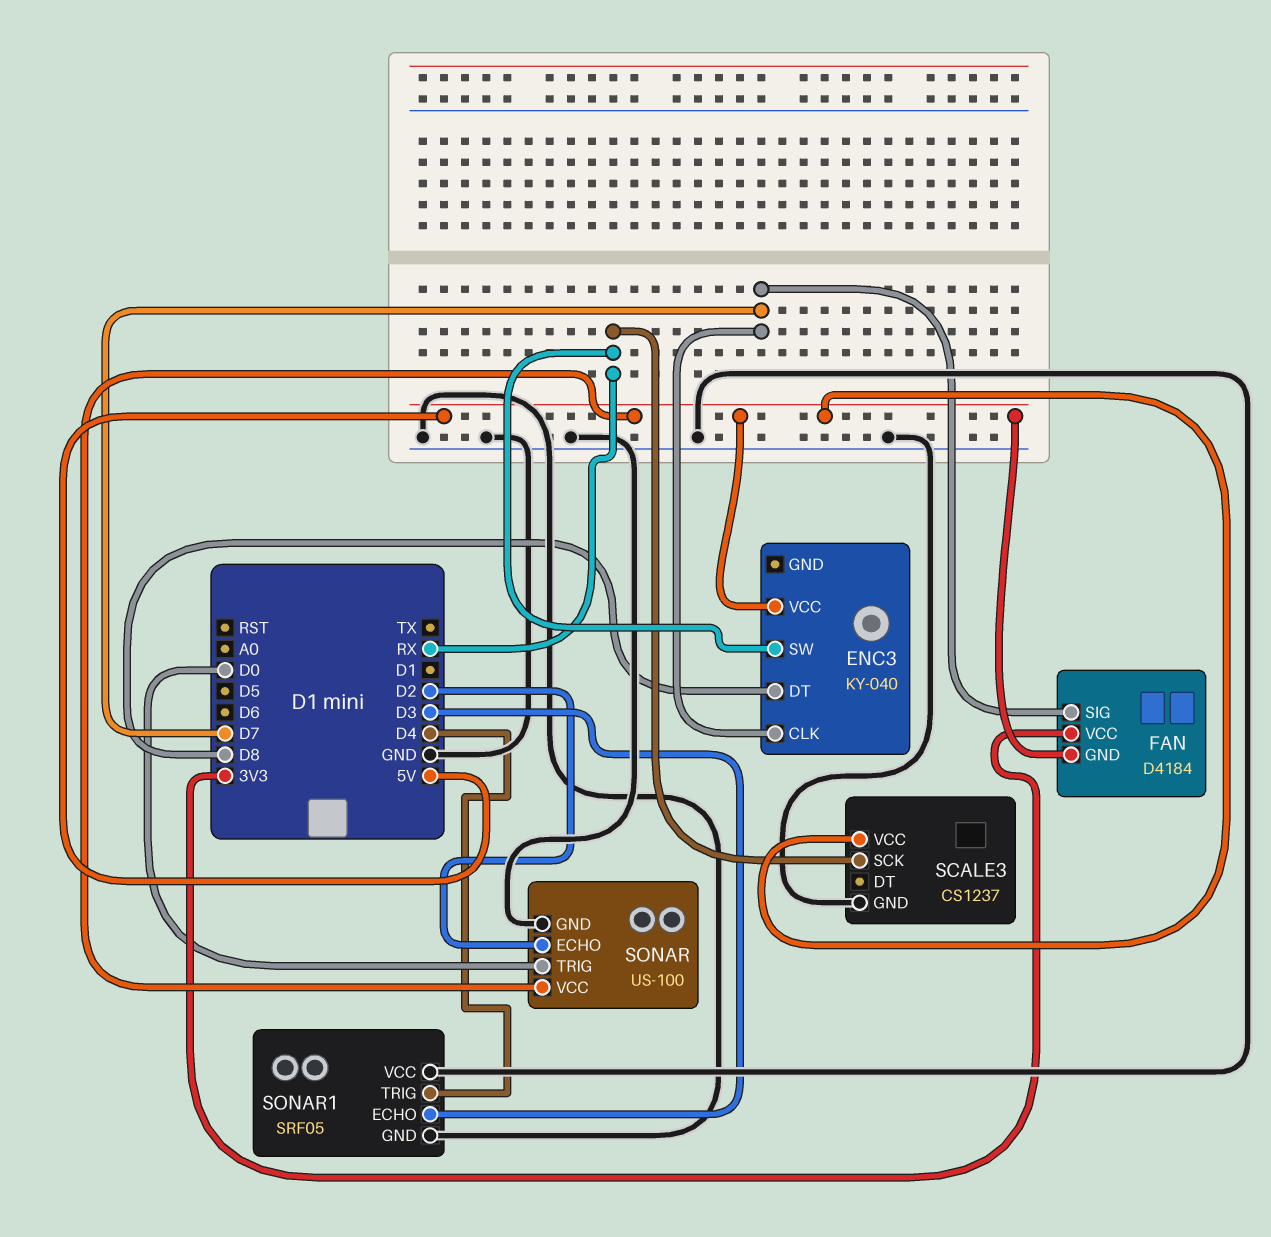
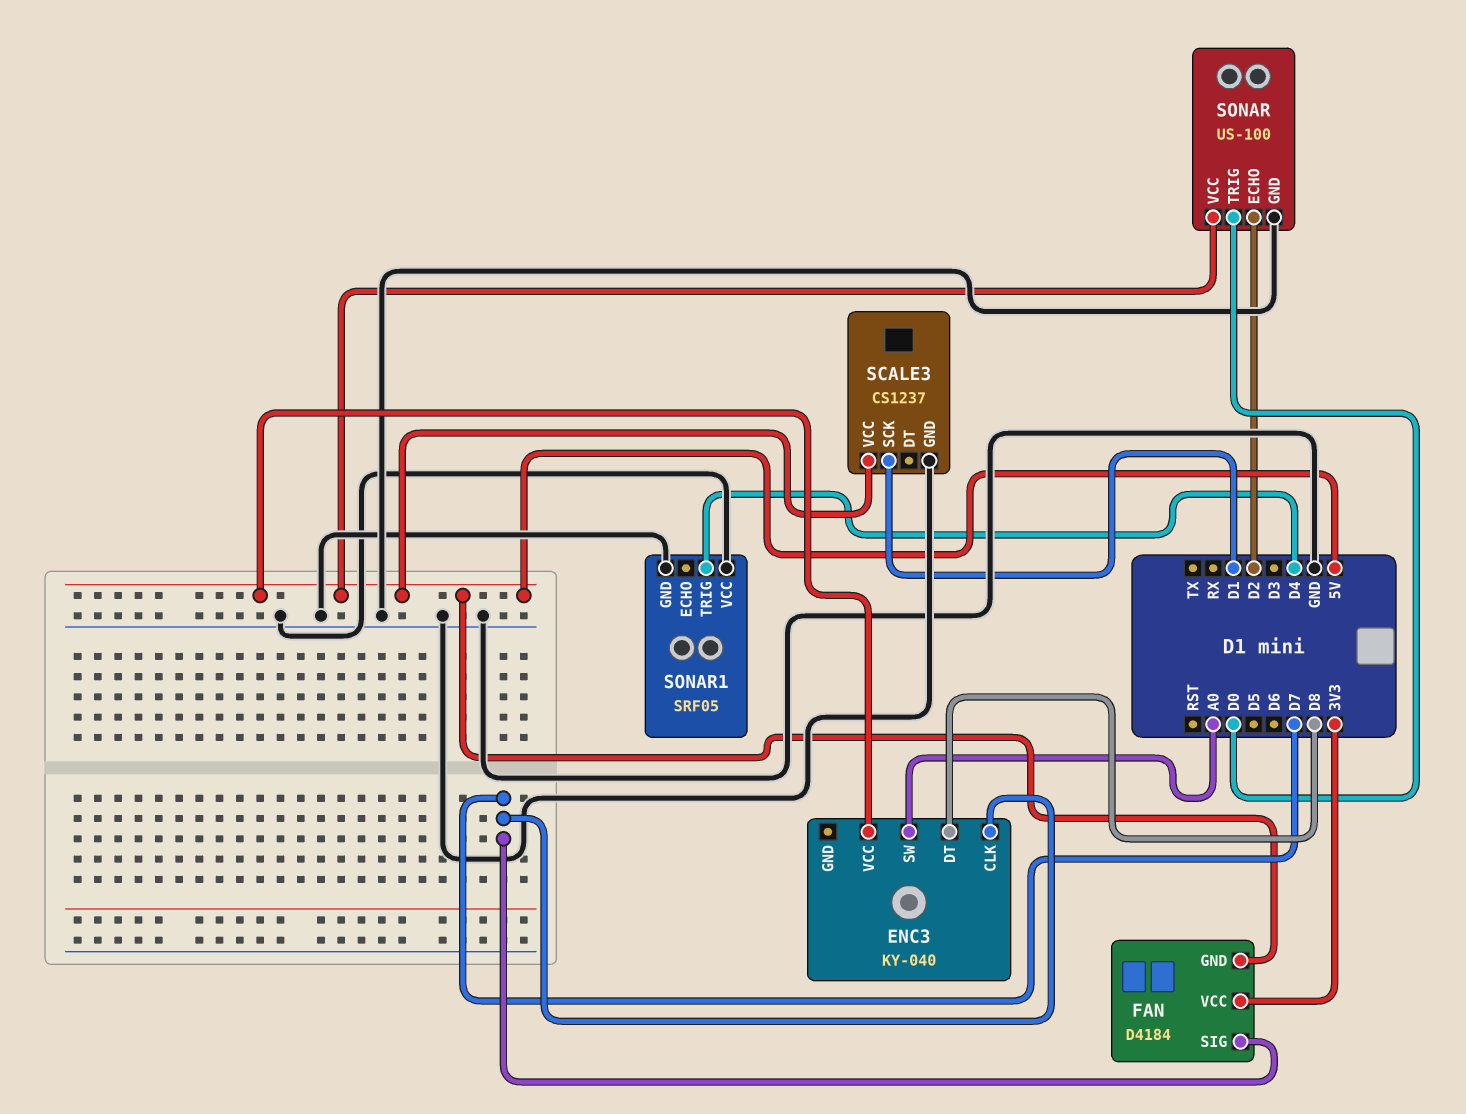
ENC3 pin SW: RX -> A0
SCALE3 pin SCK: RX -> D1
SONAR1 pin ECHO: D3 -> none

